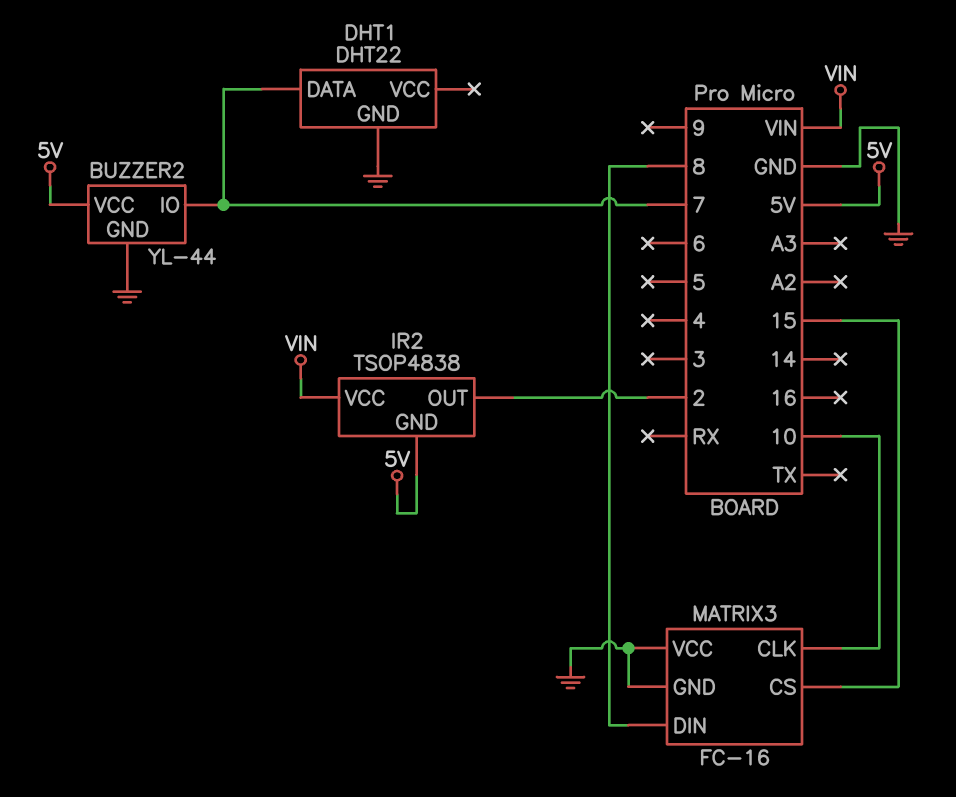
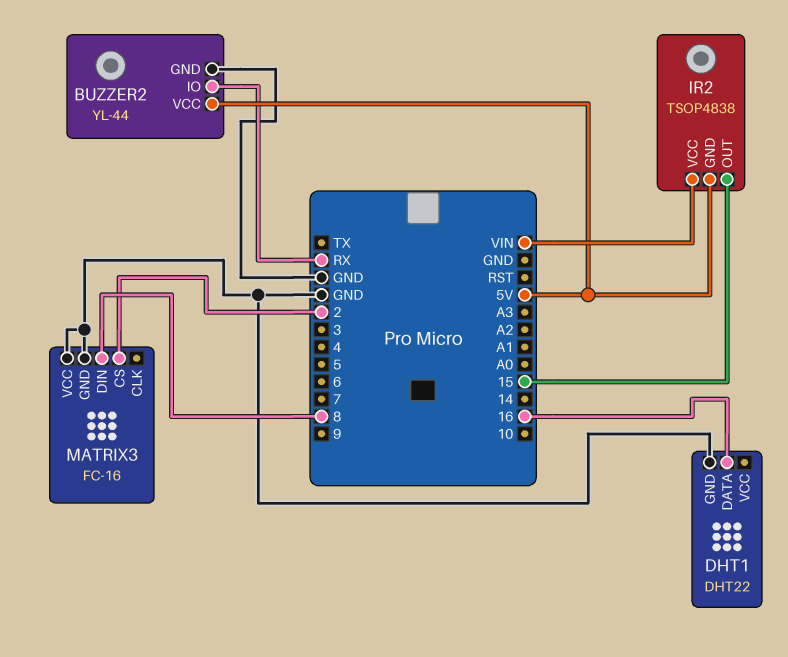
BUZZER2 pin IO: 7 -> RX
DHT1 pin DATA: 7 -> 16
IR2 pin OUT: 2 -> 15
MATRIX3 pin CLK: 10 -> none
MATRIX3 pin CS: 15 -> 2

